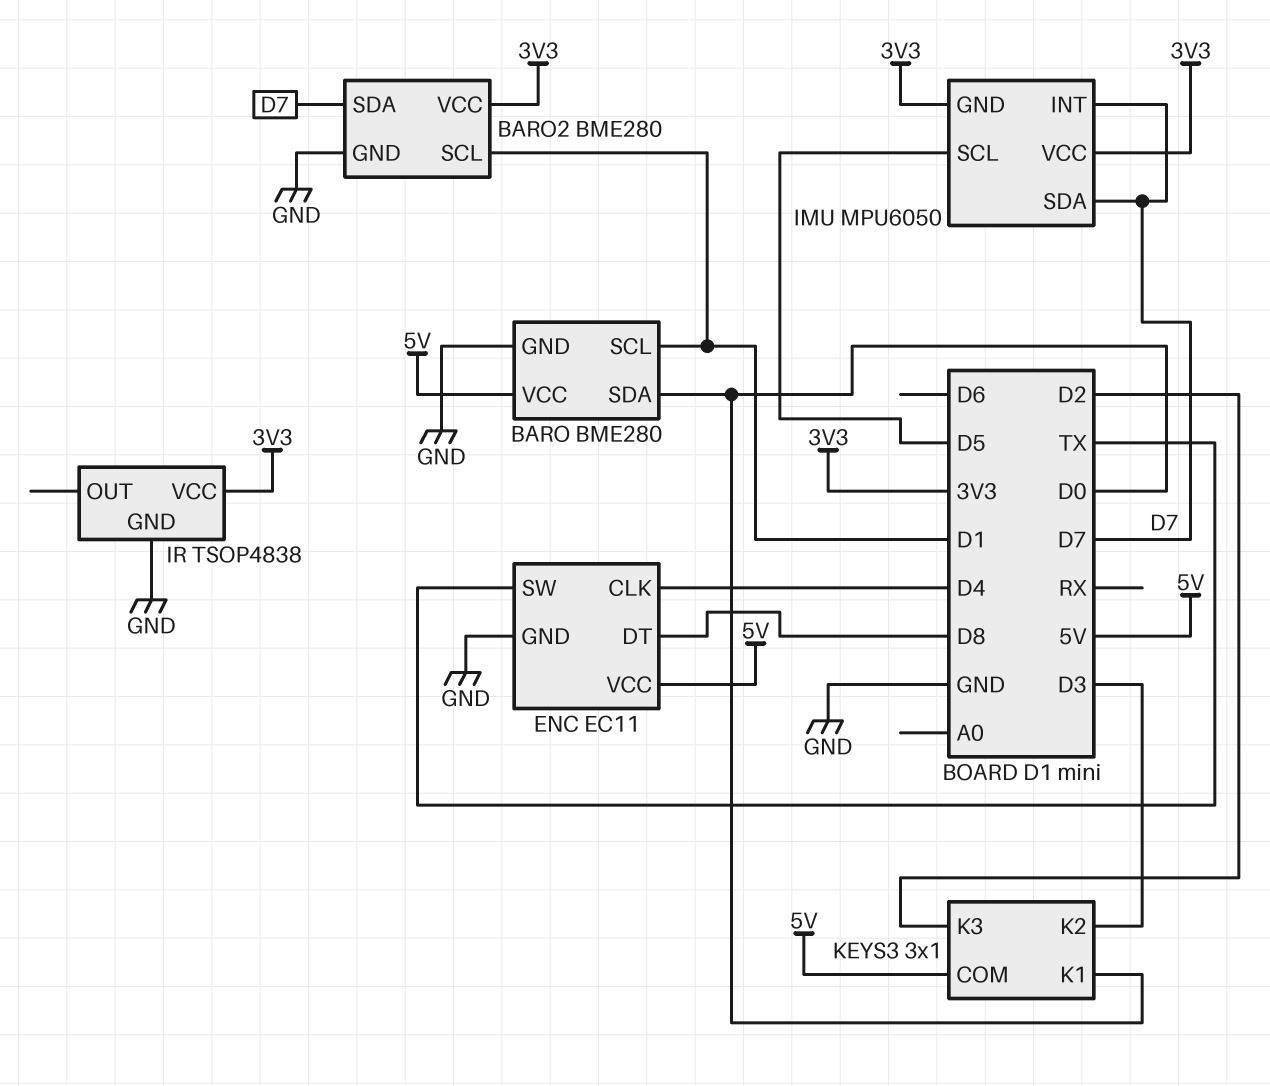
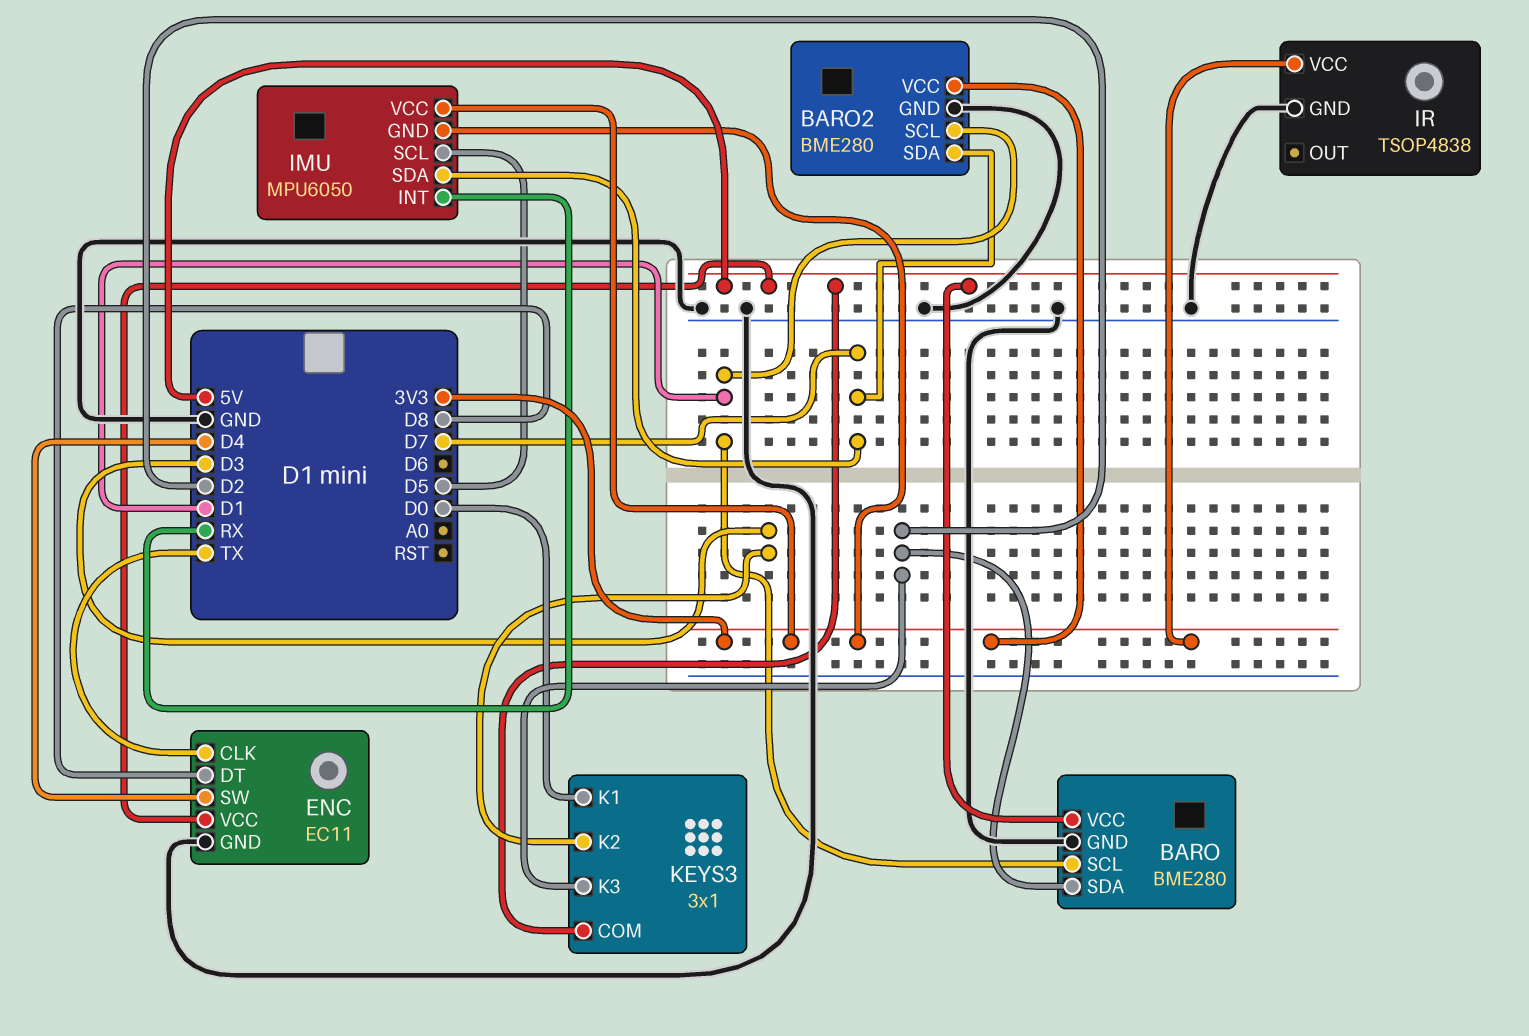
BARO pin SDA: D0 -> D2
ENC pin CLK: D4 -> TX
ENC pin SW: TX -> D4
IMU pin INT: D7 -> RX

